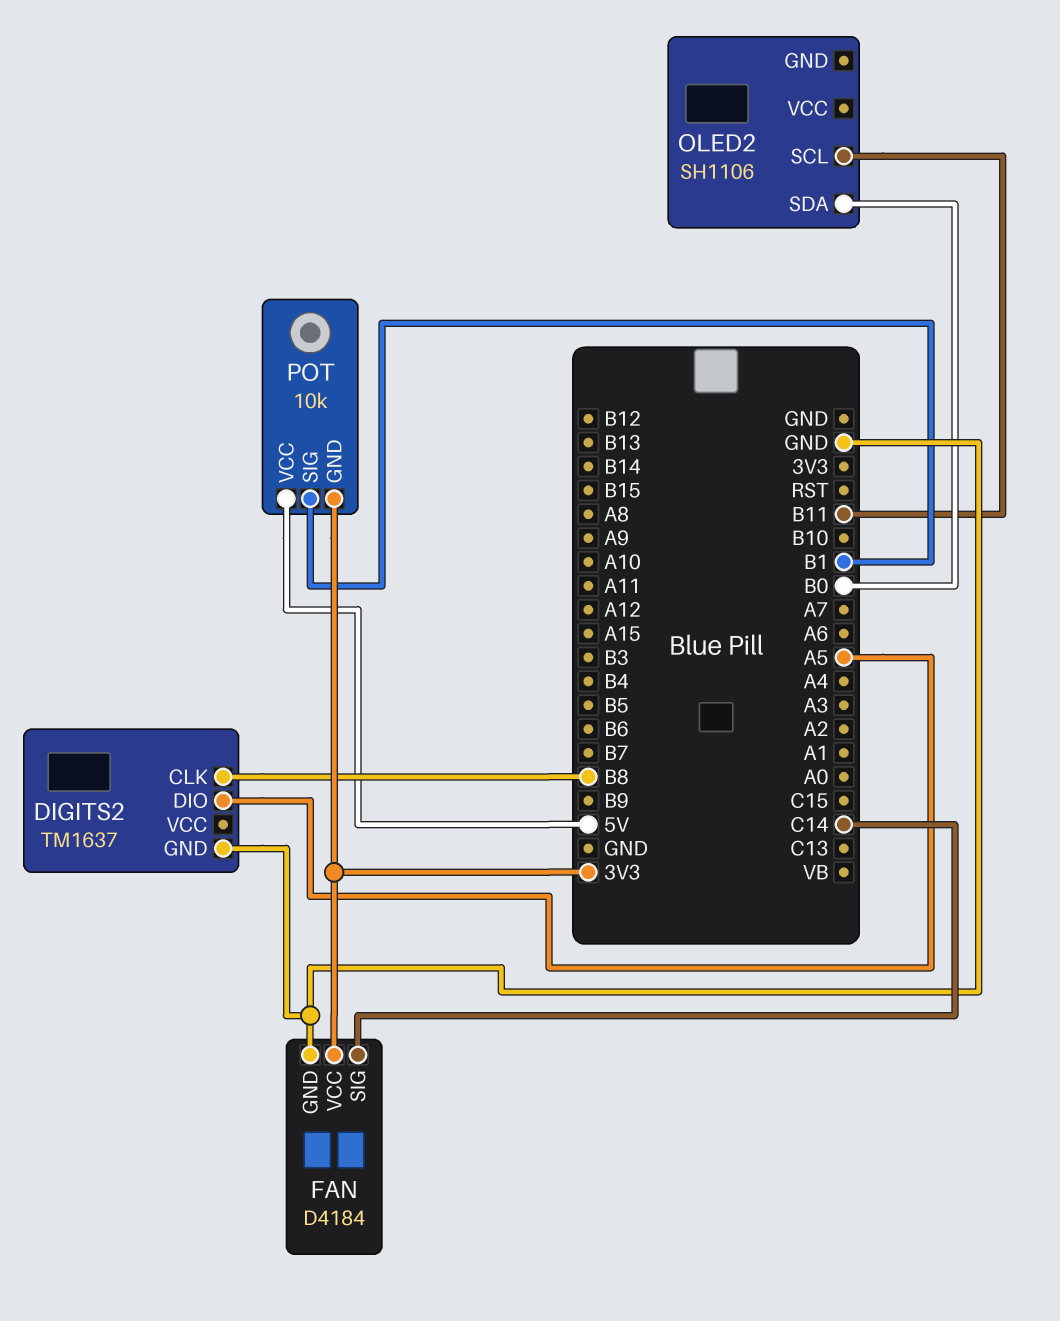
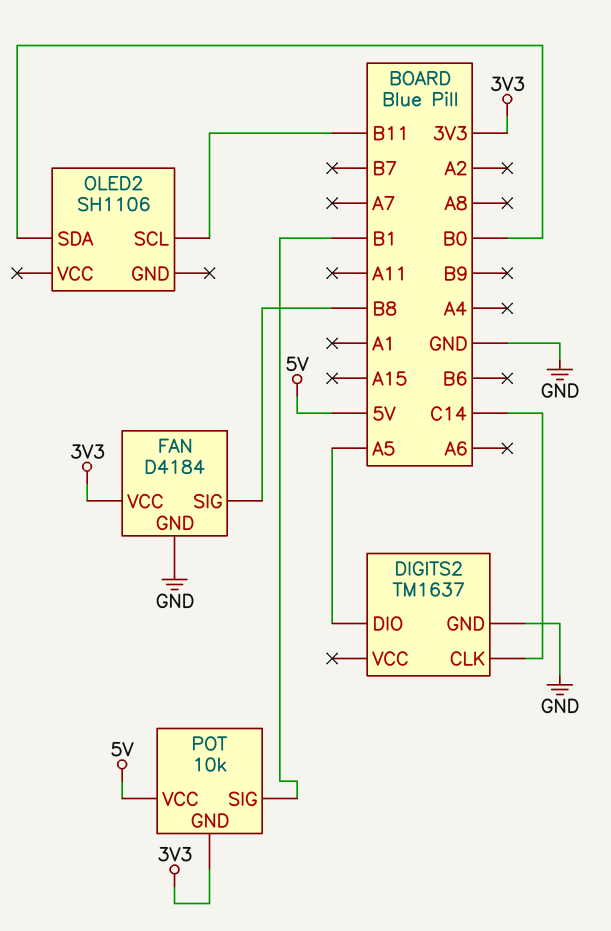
DIGITS2 pin CLK: B8 -> C14
FAN pin SIG: C14 -> B8

